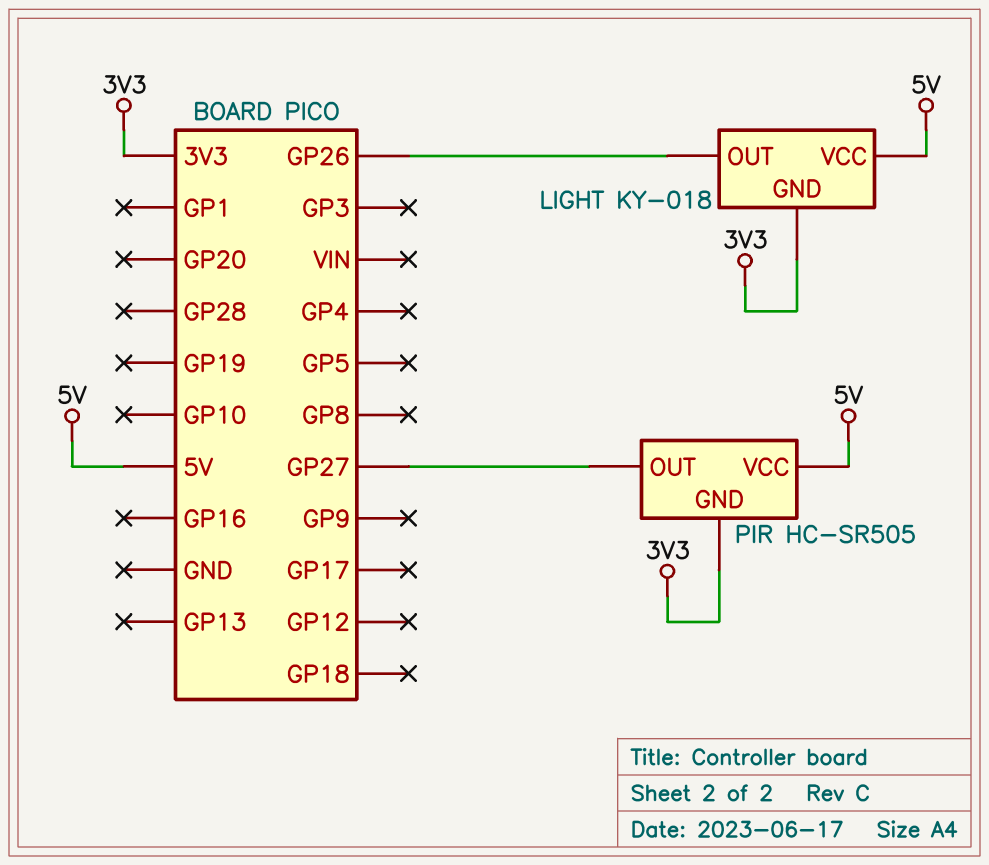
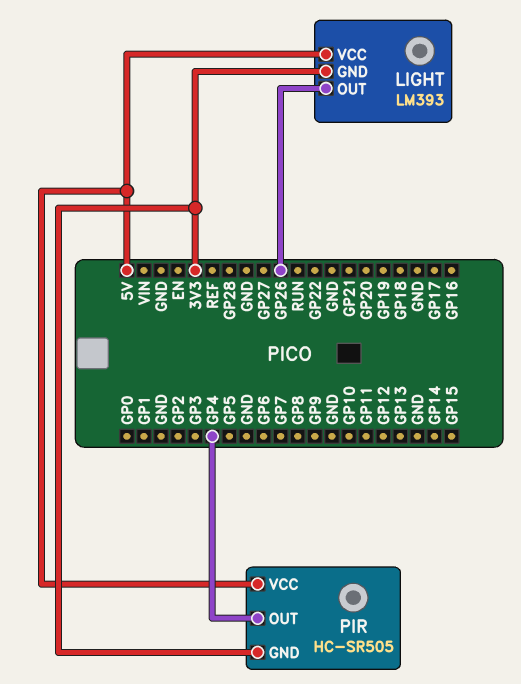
LIGHT: KY-018 -> LM393
PIR pin OUT: GP27 -> GP4

